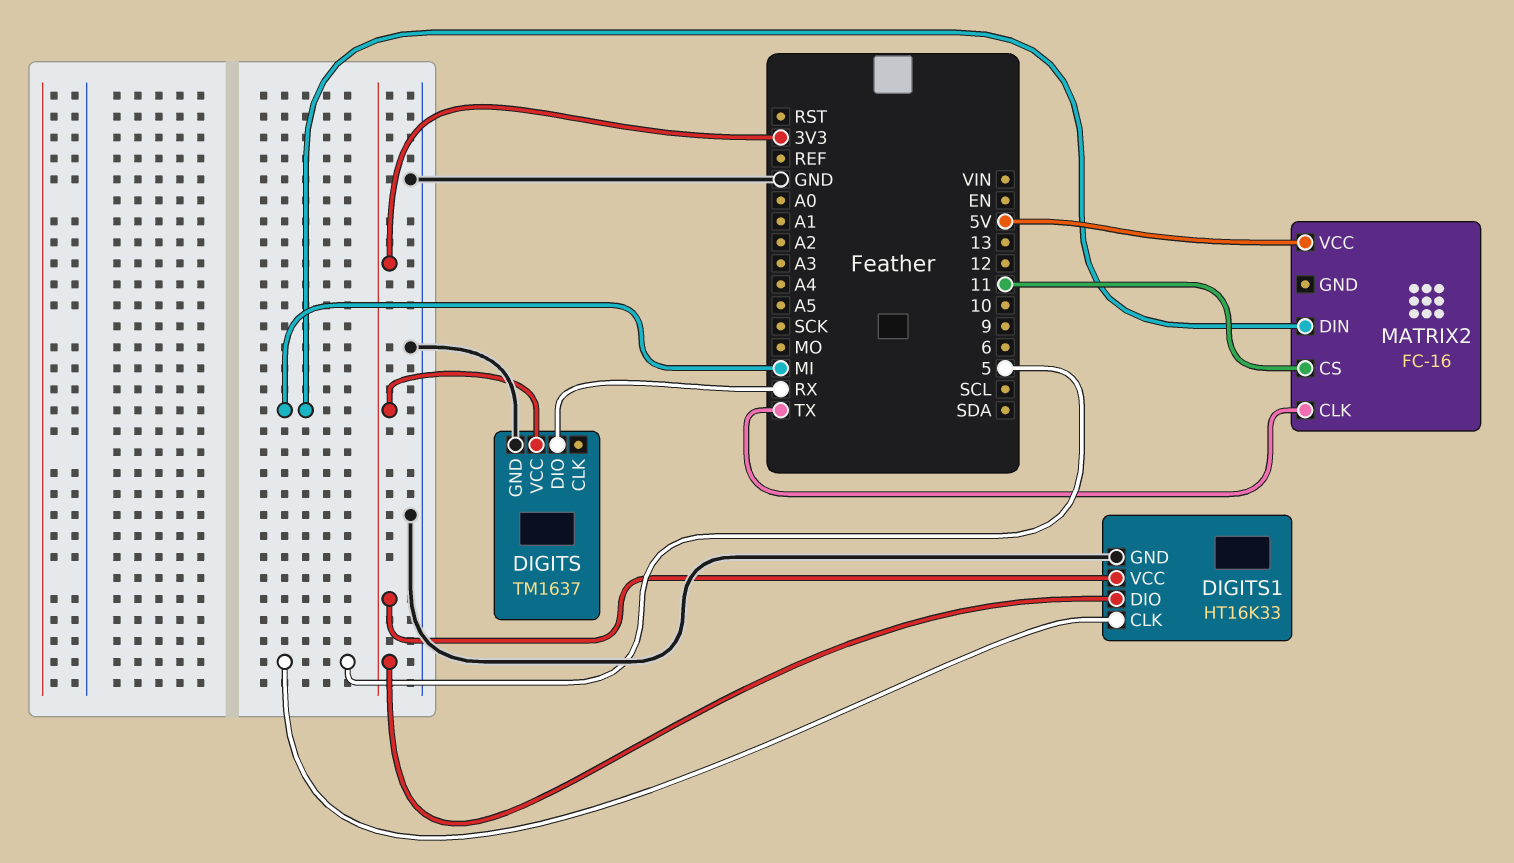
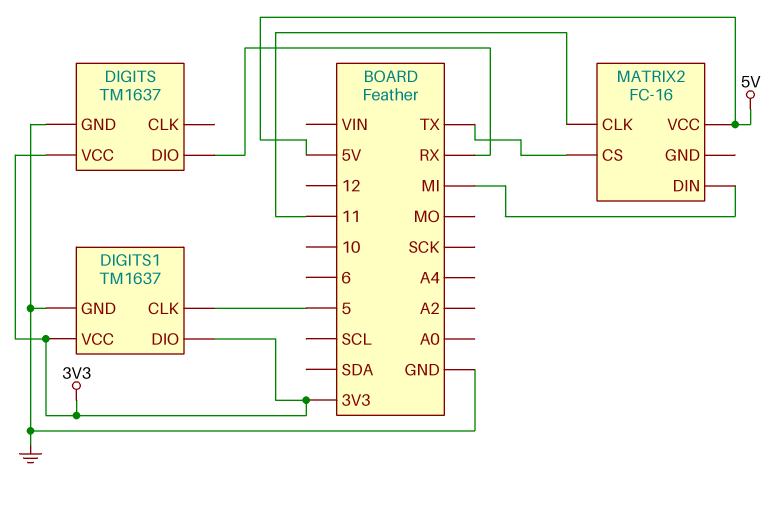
DIGITS1: HT16K33 -> TM1637
MATRIX2 pin CLK: TX -> 11
MATRIX2 pin CS: 11 -> TX

